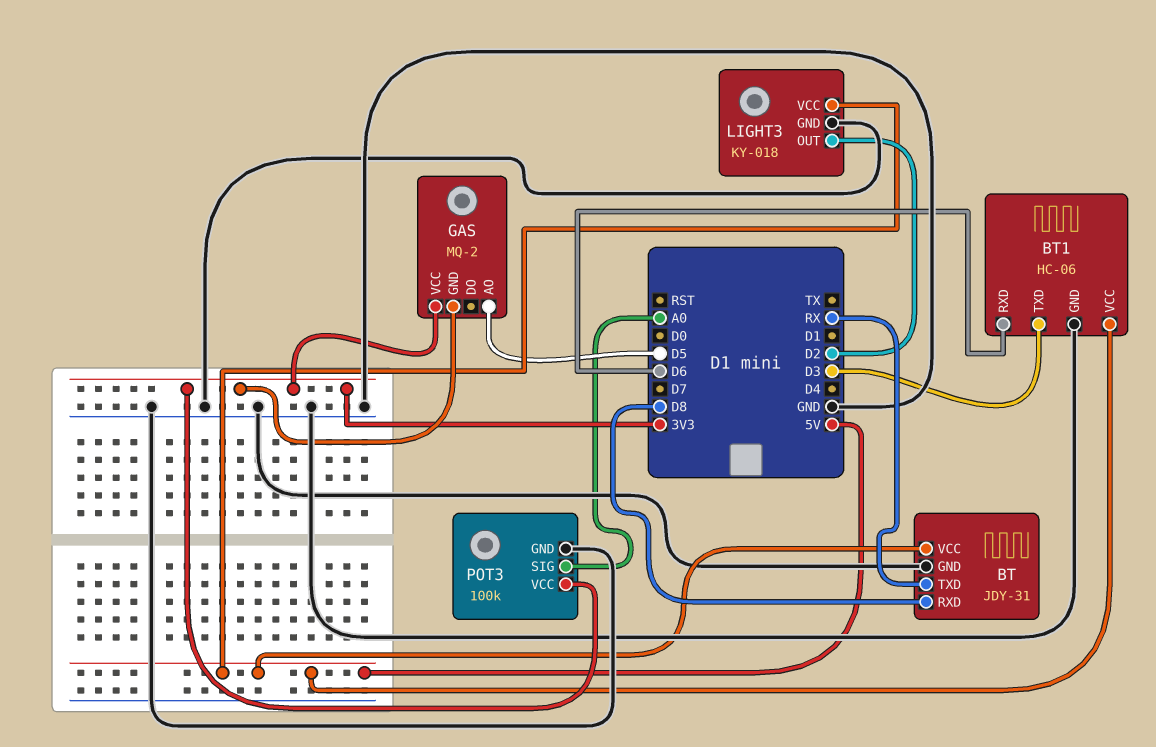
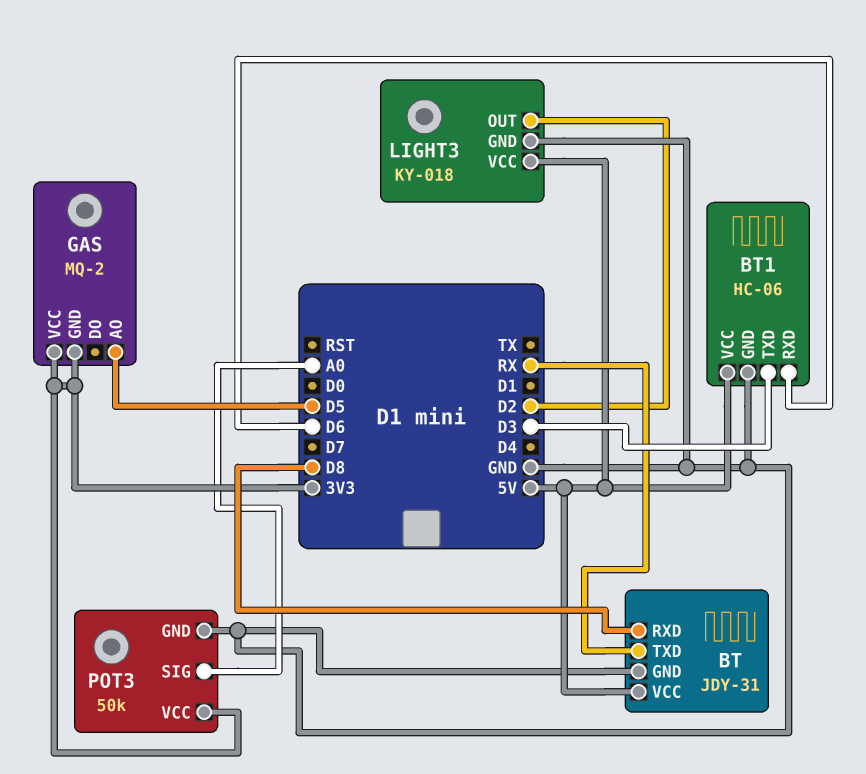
POT3: 100k -> 50k

